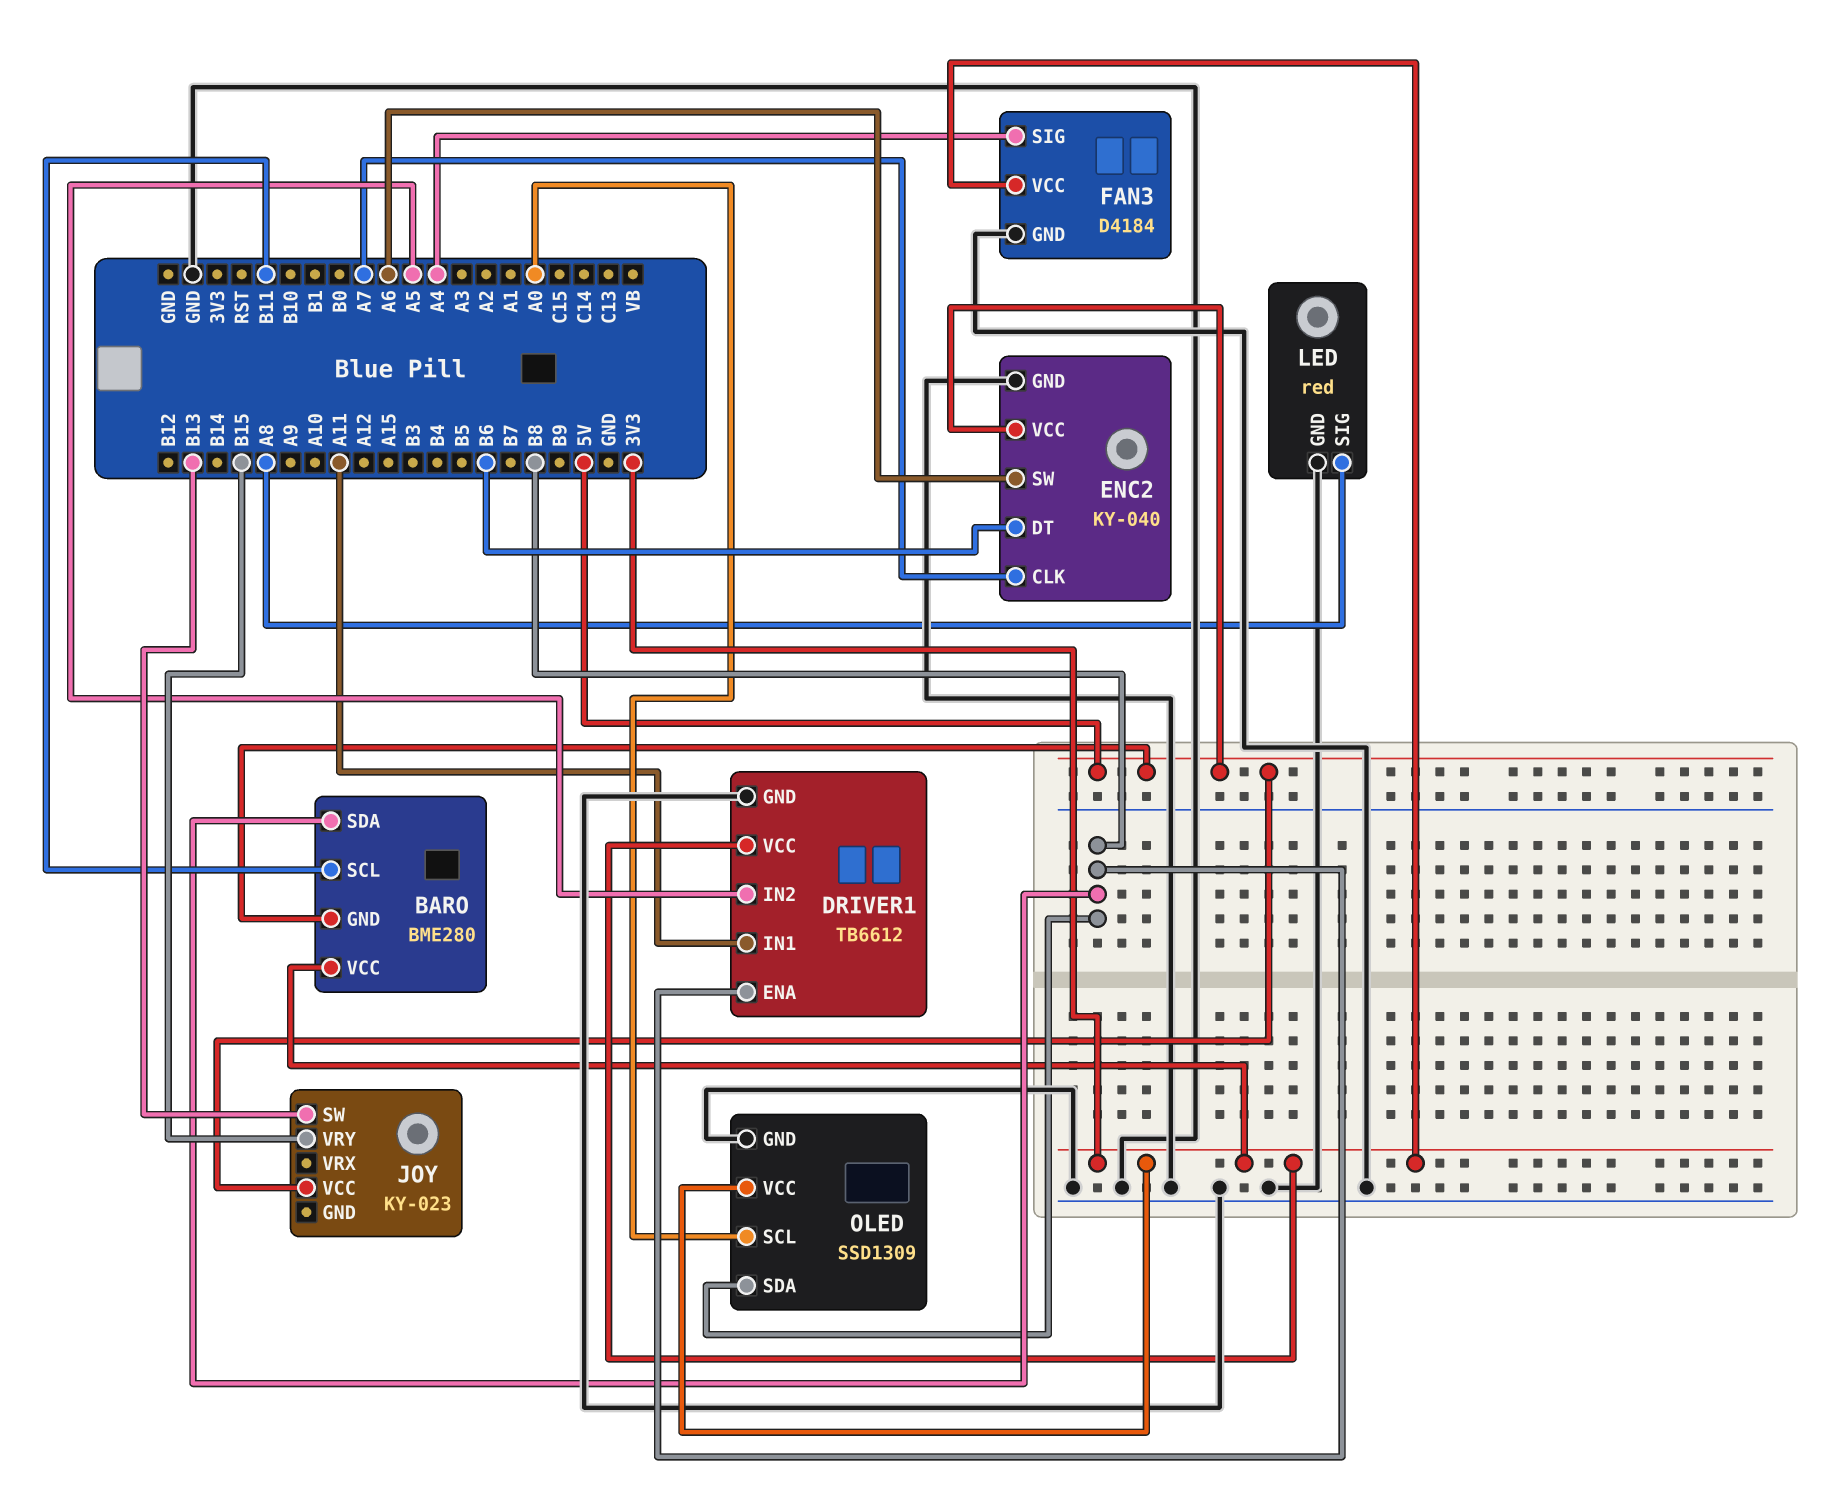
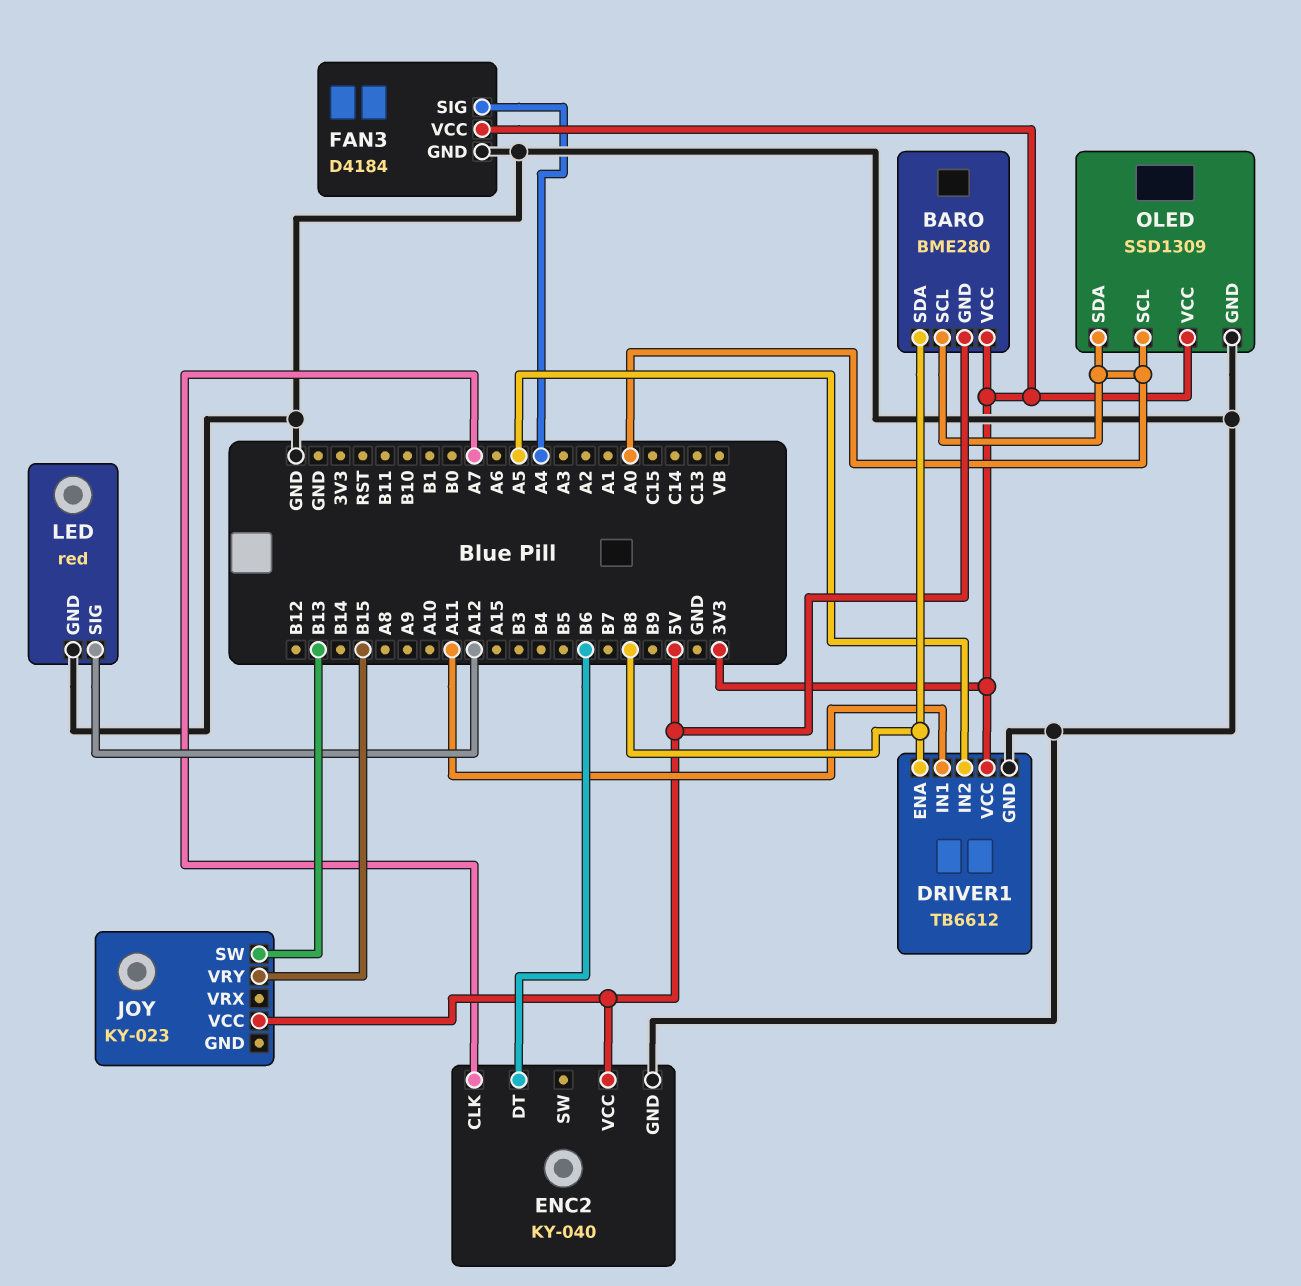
BARO pin SCL: B11 -> A0
ENC2 pin SW: A6 -> none
LED pin SIG: A8 -> A12
OLED pin SDA: B8 -> A0

